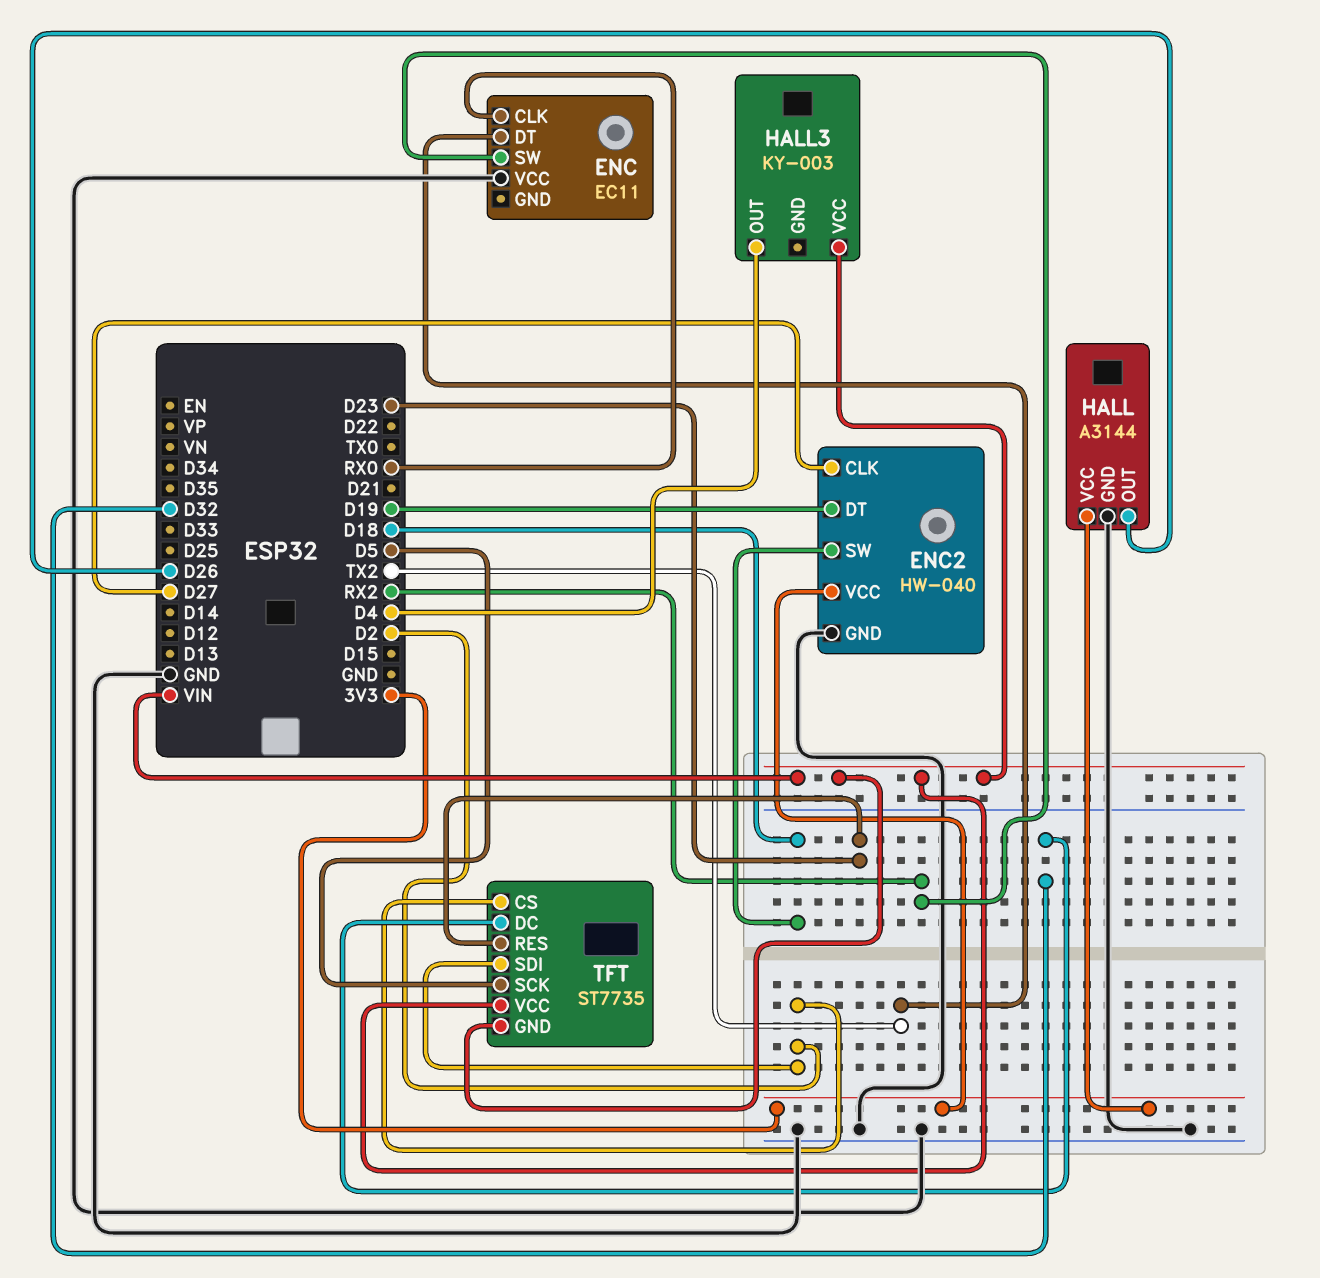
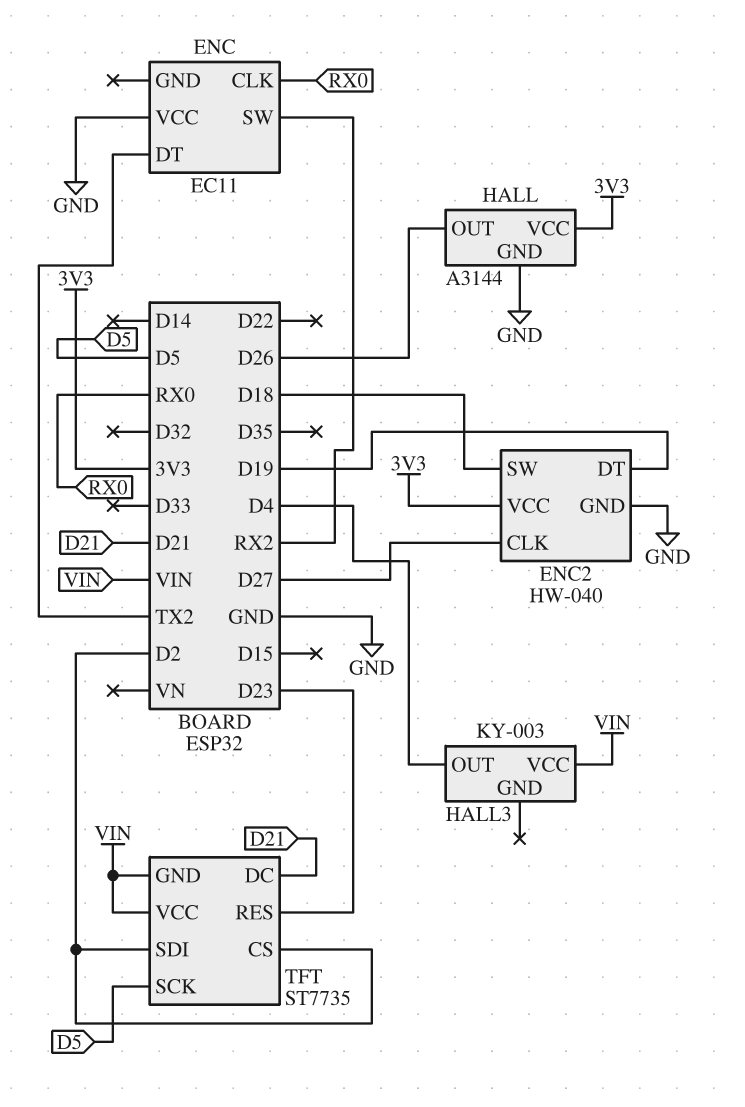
TFT pin DC: D32 -> D21

